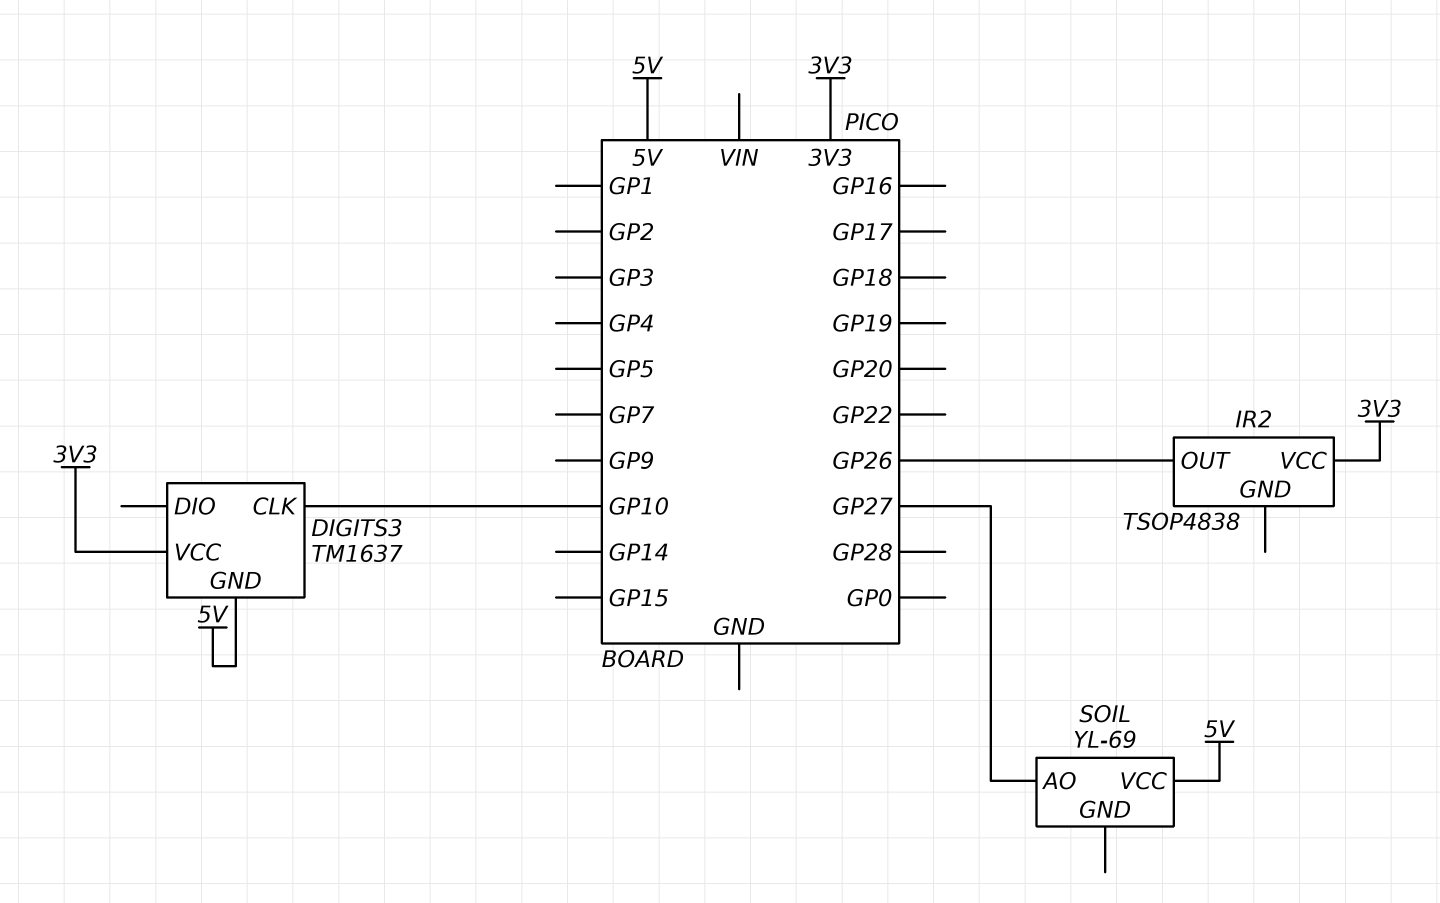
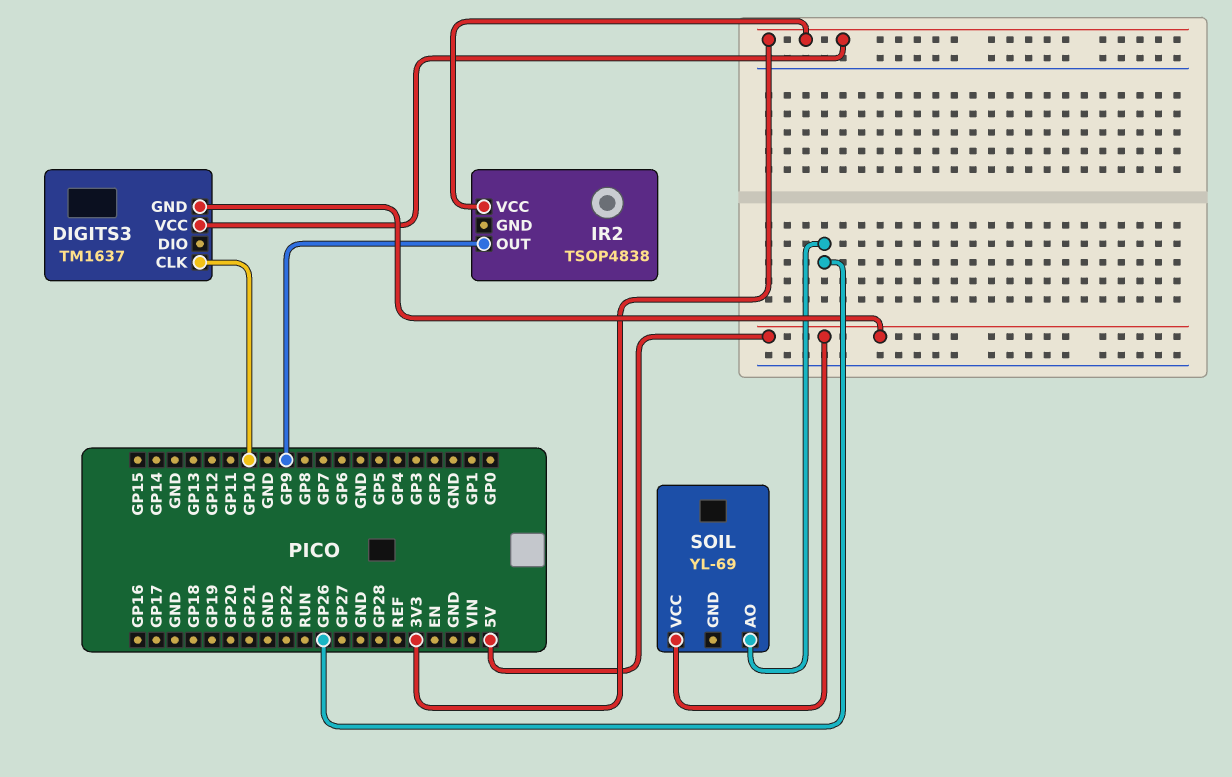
IR2 pin OUT: GP26 -> GP9
SOIL pin AO: GP27 -> GP26

